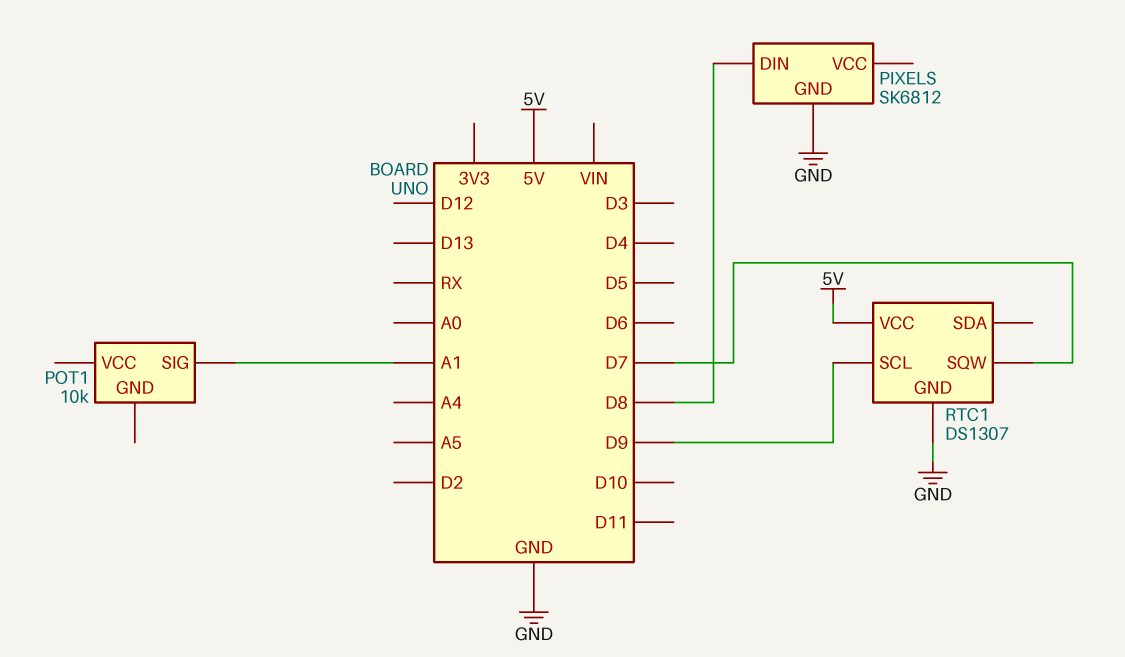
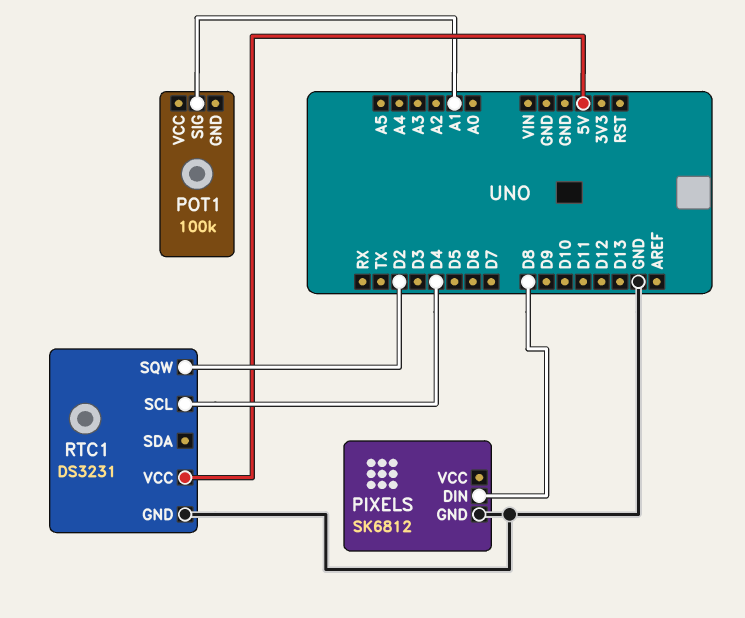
POT1: 10k -> 100k
RTC1: DS1307 -> DS3231
RTC1 pin SCL: D9 -> D4
RTC1 pin SQW: D7 -> D2

